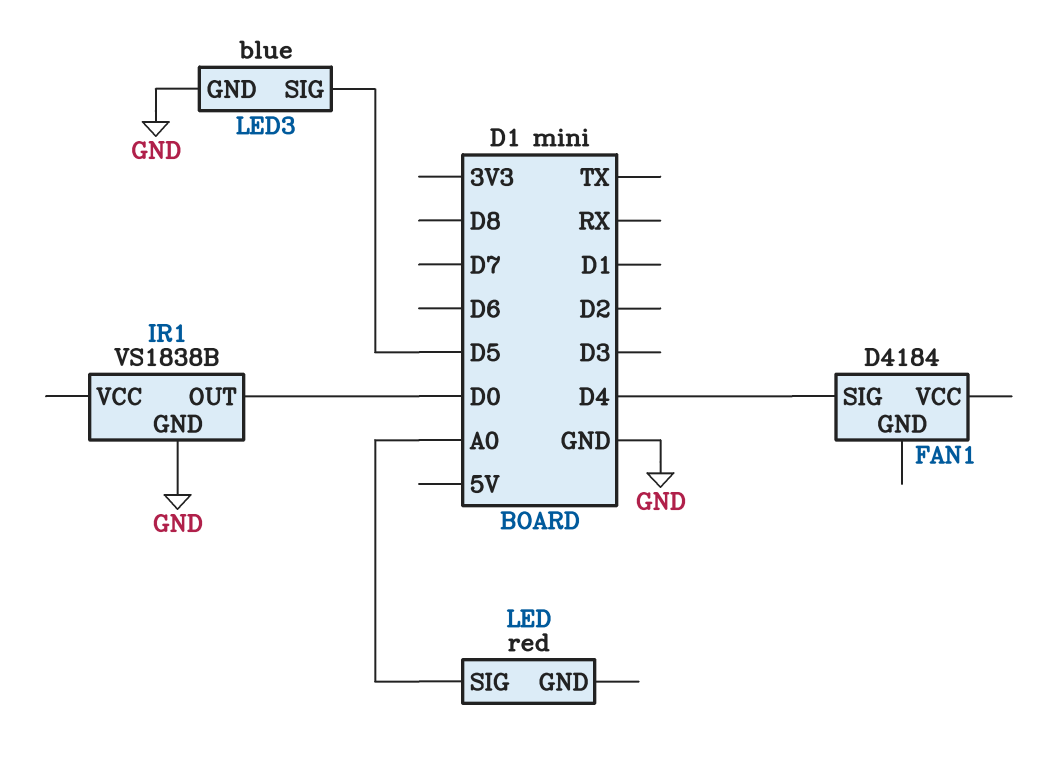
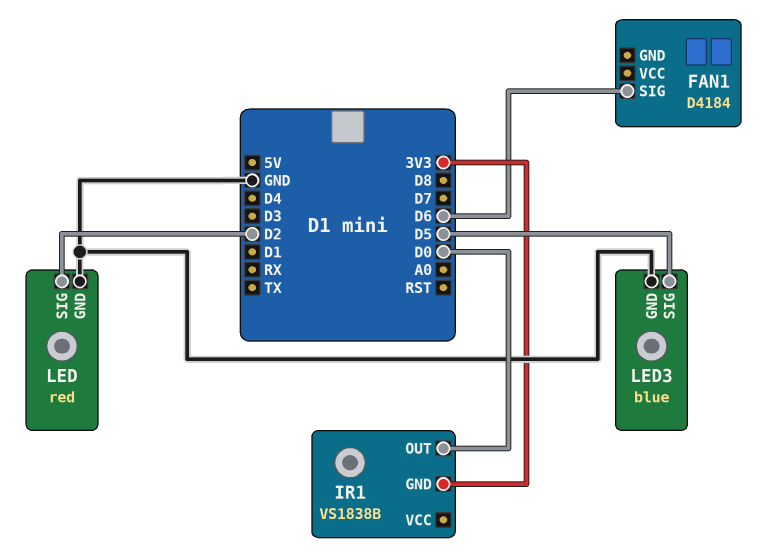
FAN1 pin SIG: D4 -> D6
IR1 pin GND: GND -> 3V3
LED pin GND: none -> GND
LED pin SIG: A0 -> D2

